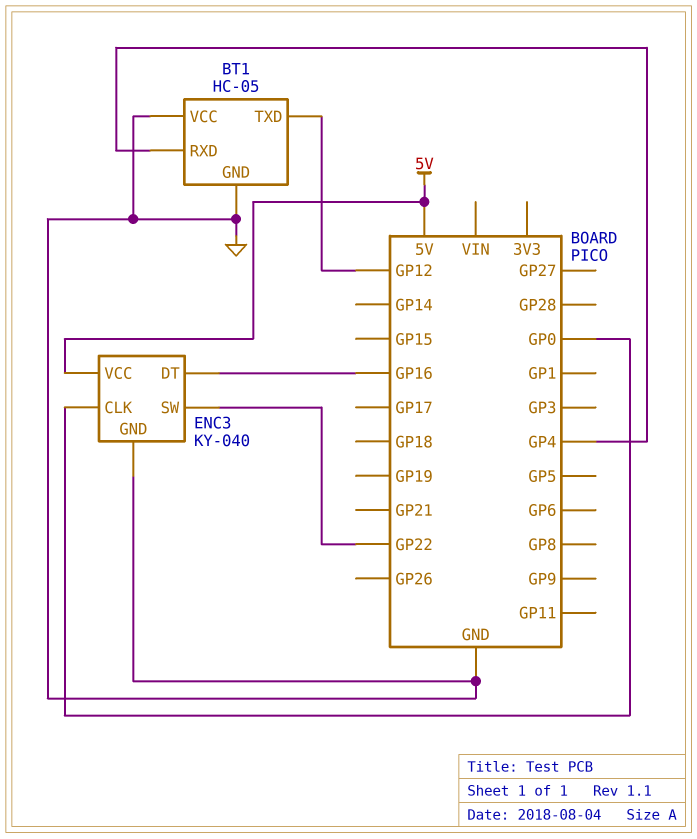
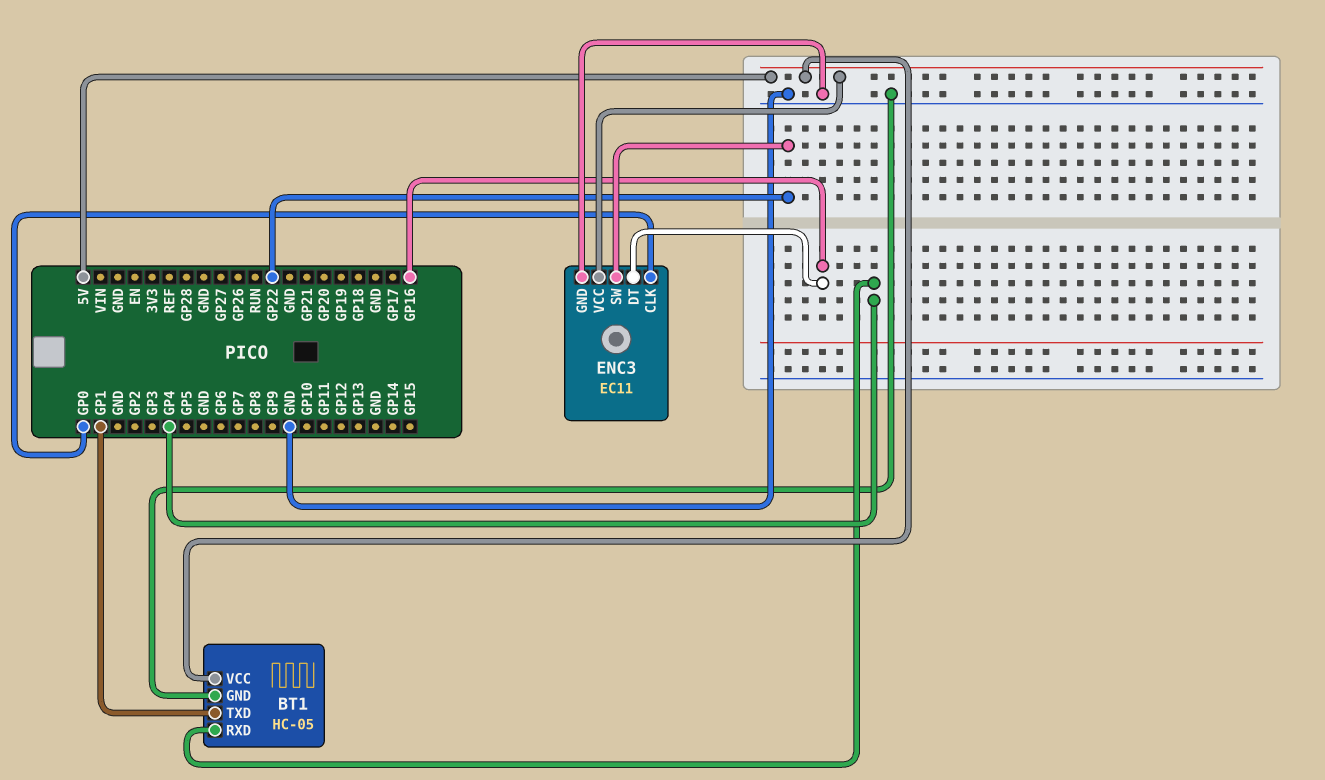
BT1 pin TXD: GP12 -> GP1
BT1 pin VCC: GND -> 5V
ENC3: KY-040 -> EC11

